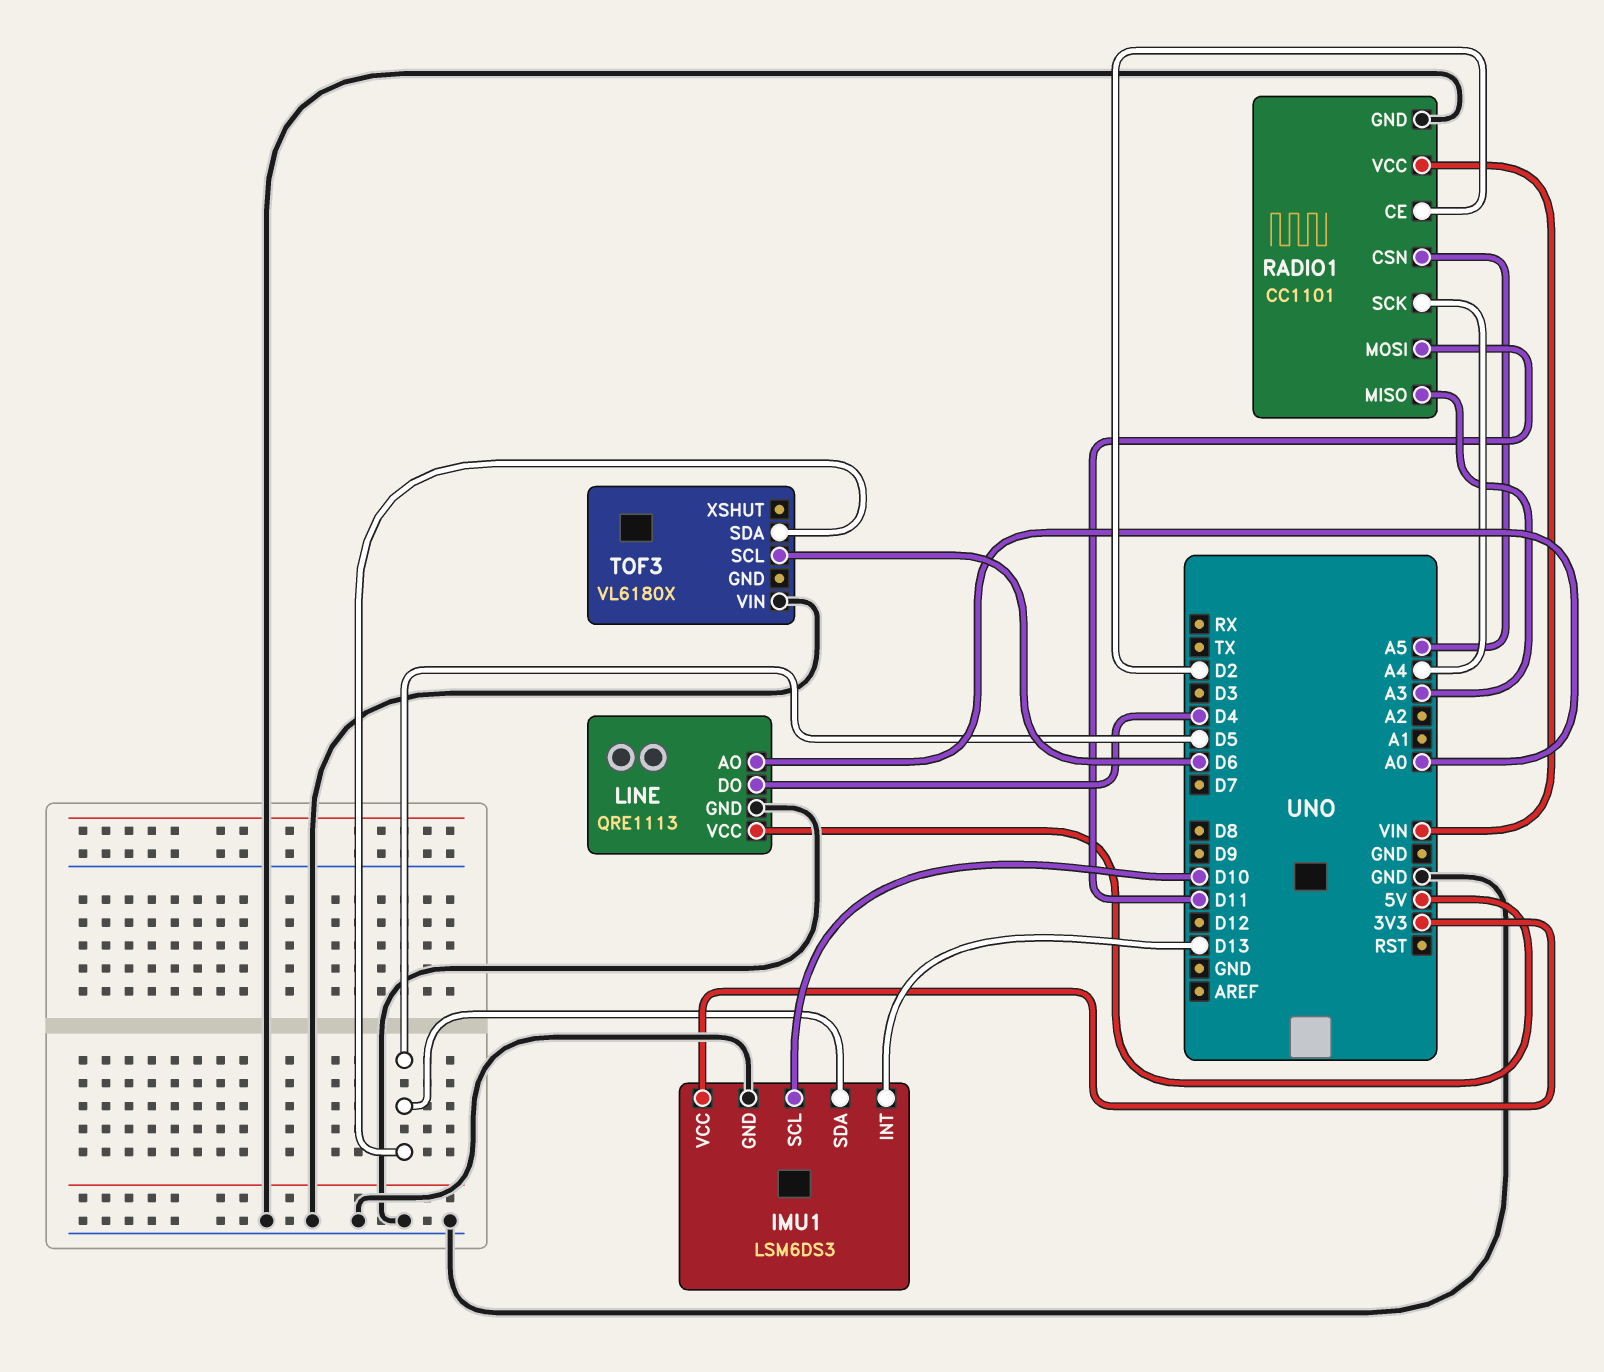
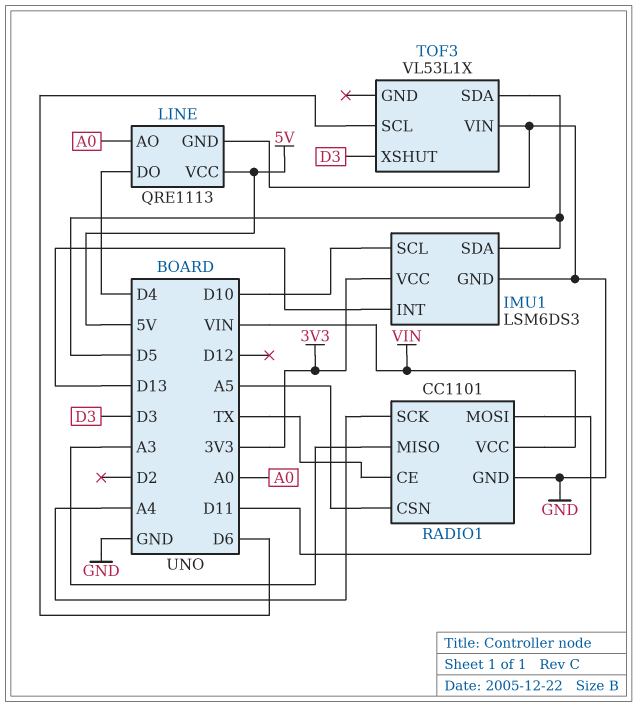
RADIO1 pin CE: D2 -> TX
TOF3: VL6180X -> VL53L1X
TOF3 pin XSHUT: none -> D3

